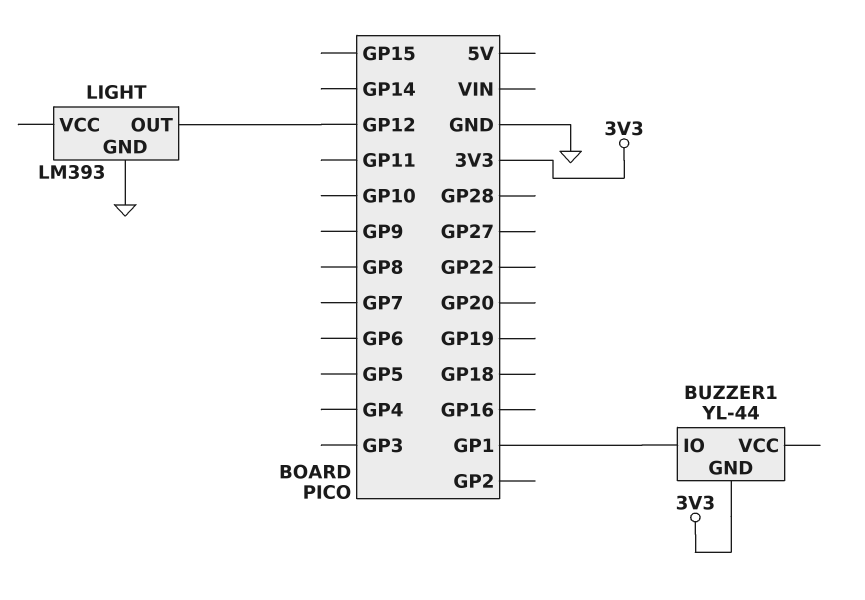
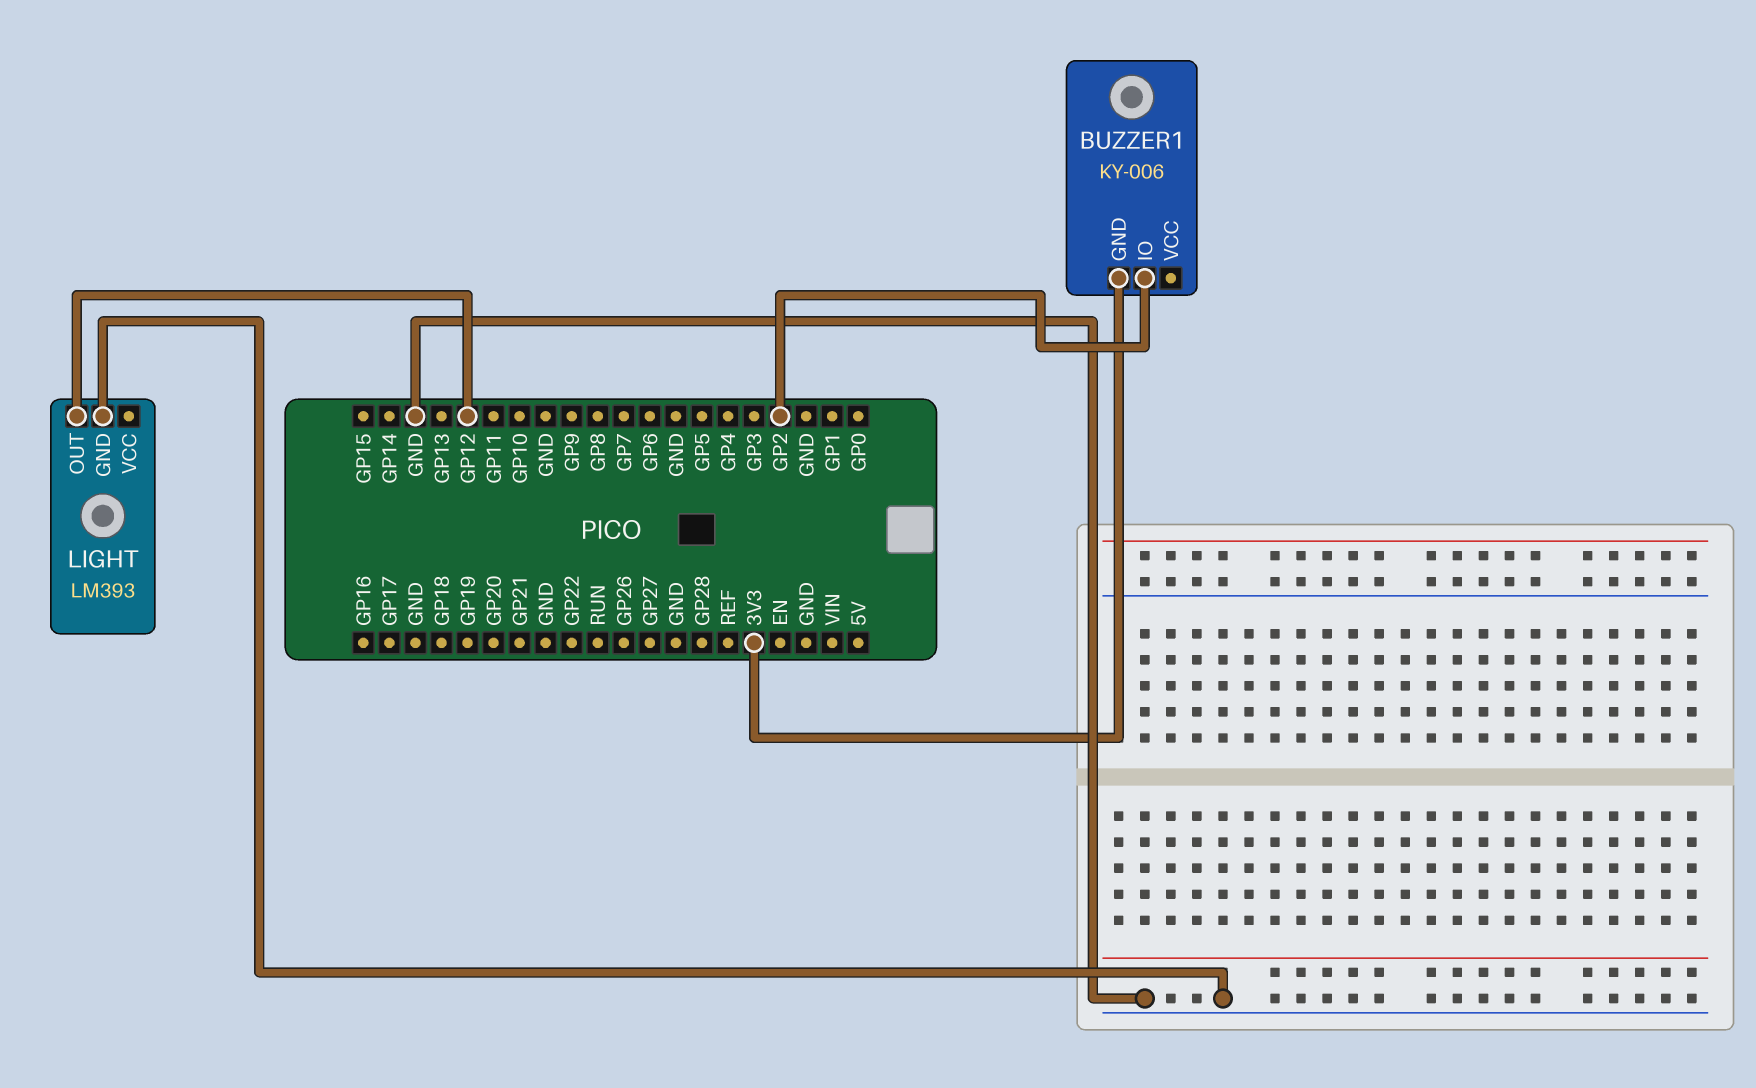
BUZZER1: YL-44 -> KY-006
BUZZER1 pin IO: GP1 -> GP2

